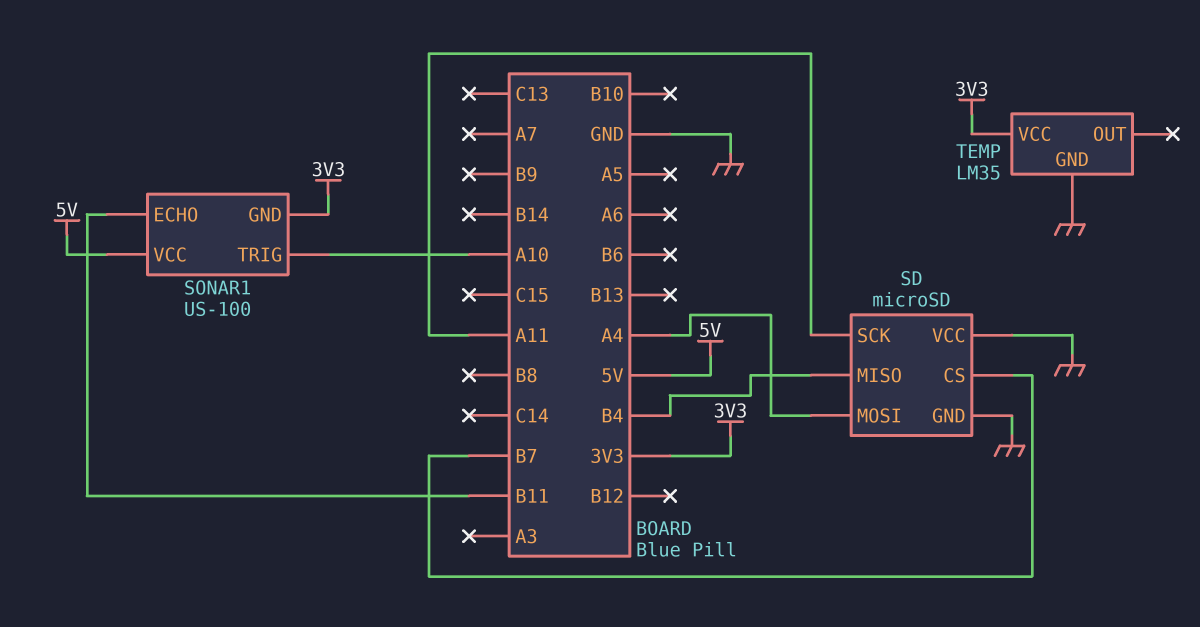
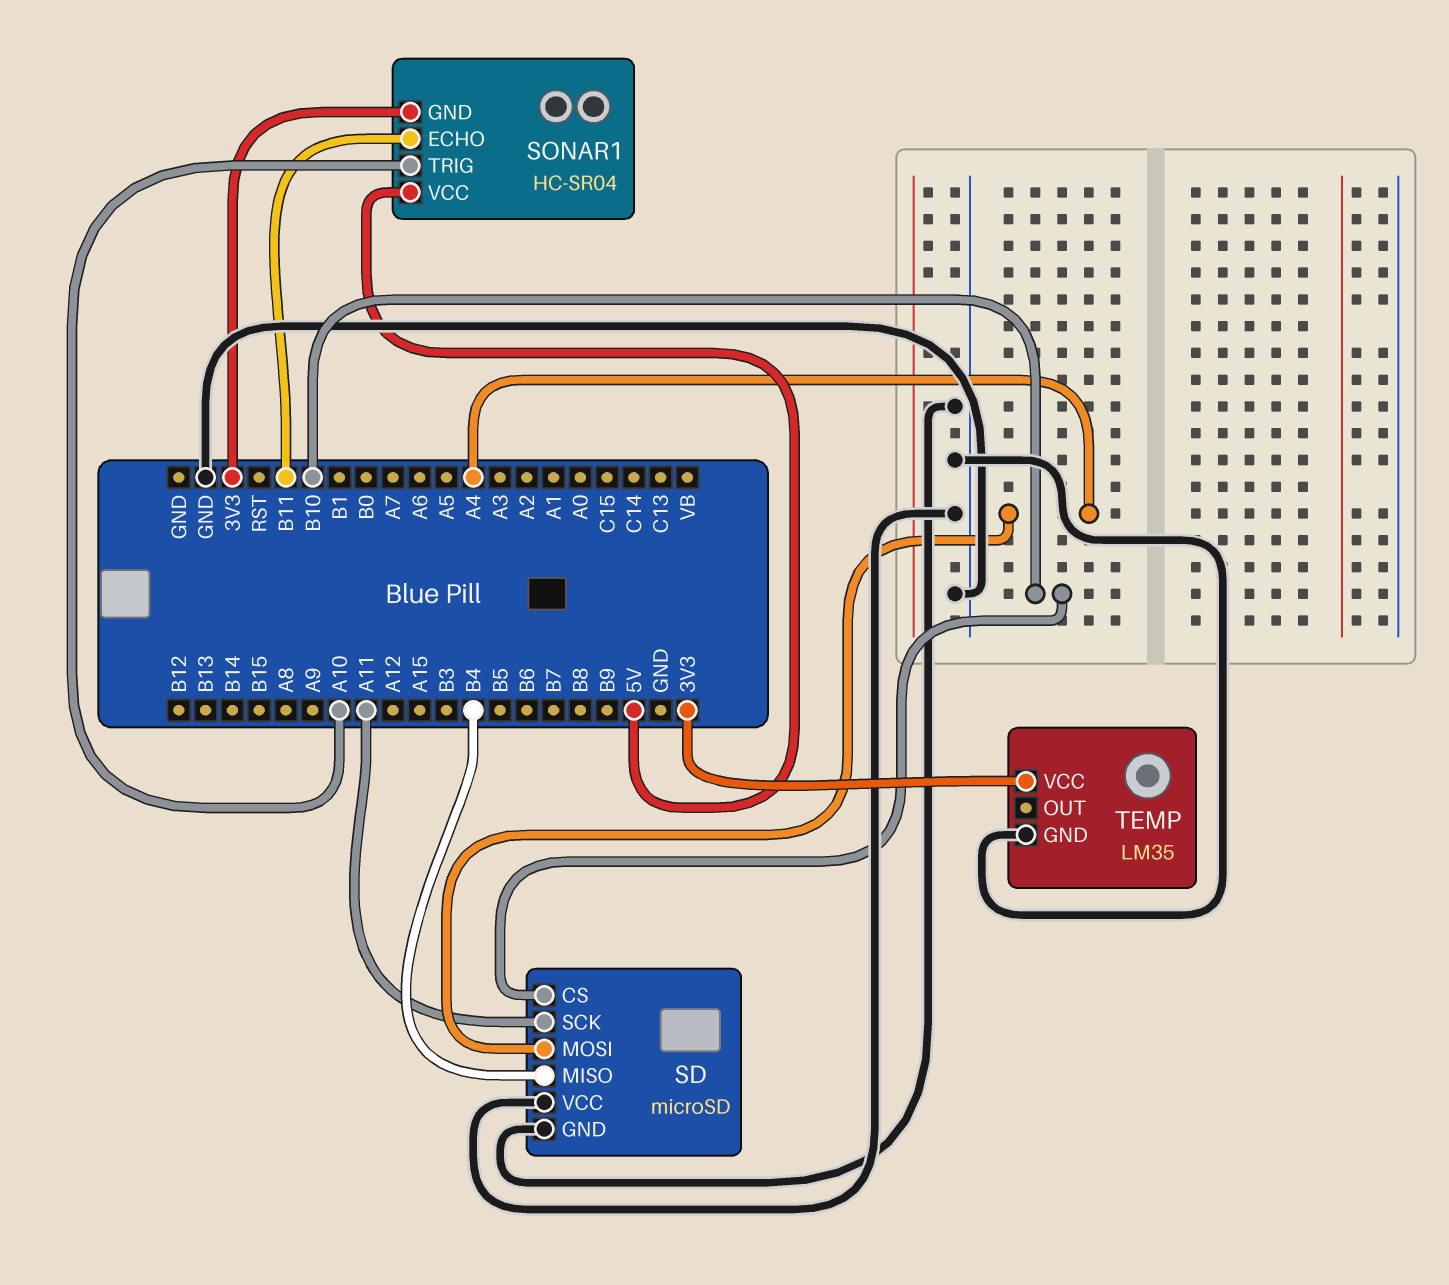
SD pin CS: B7 -> B10
SONAR1: US-100 -> HC-SR04

